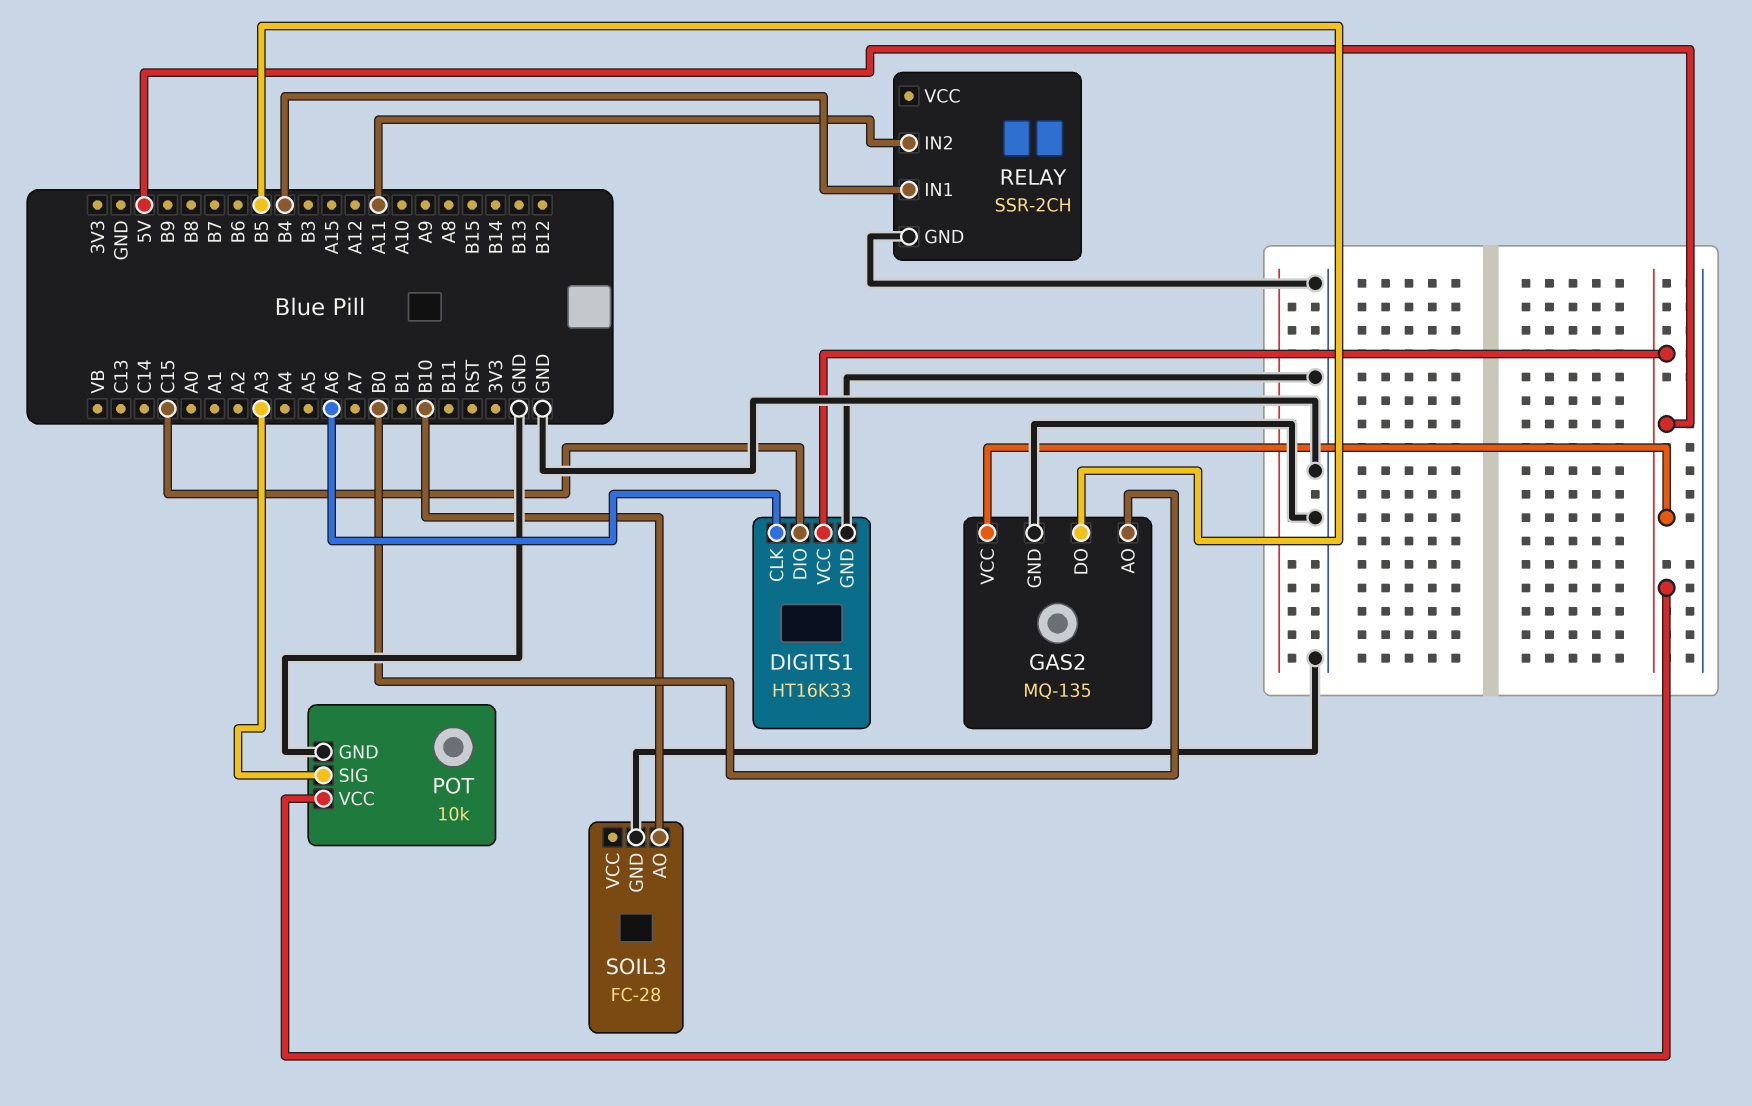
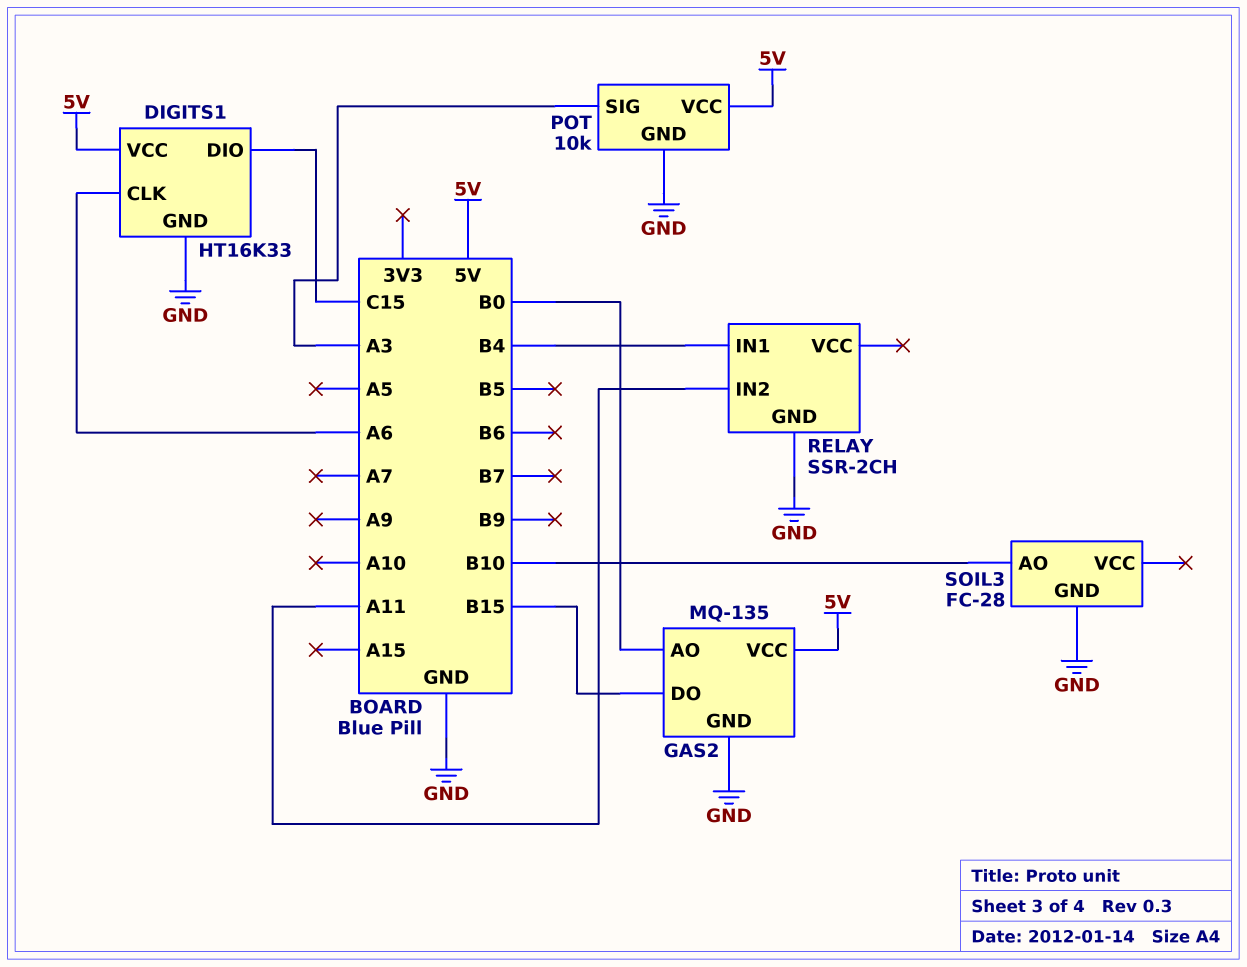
GAS2 pin DO: B5 -> B15

